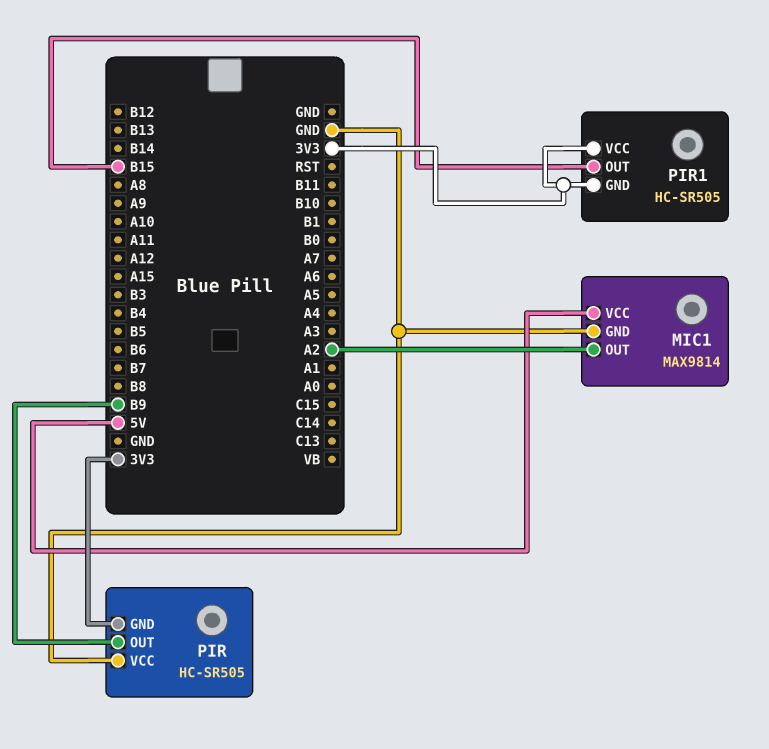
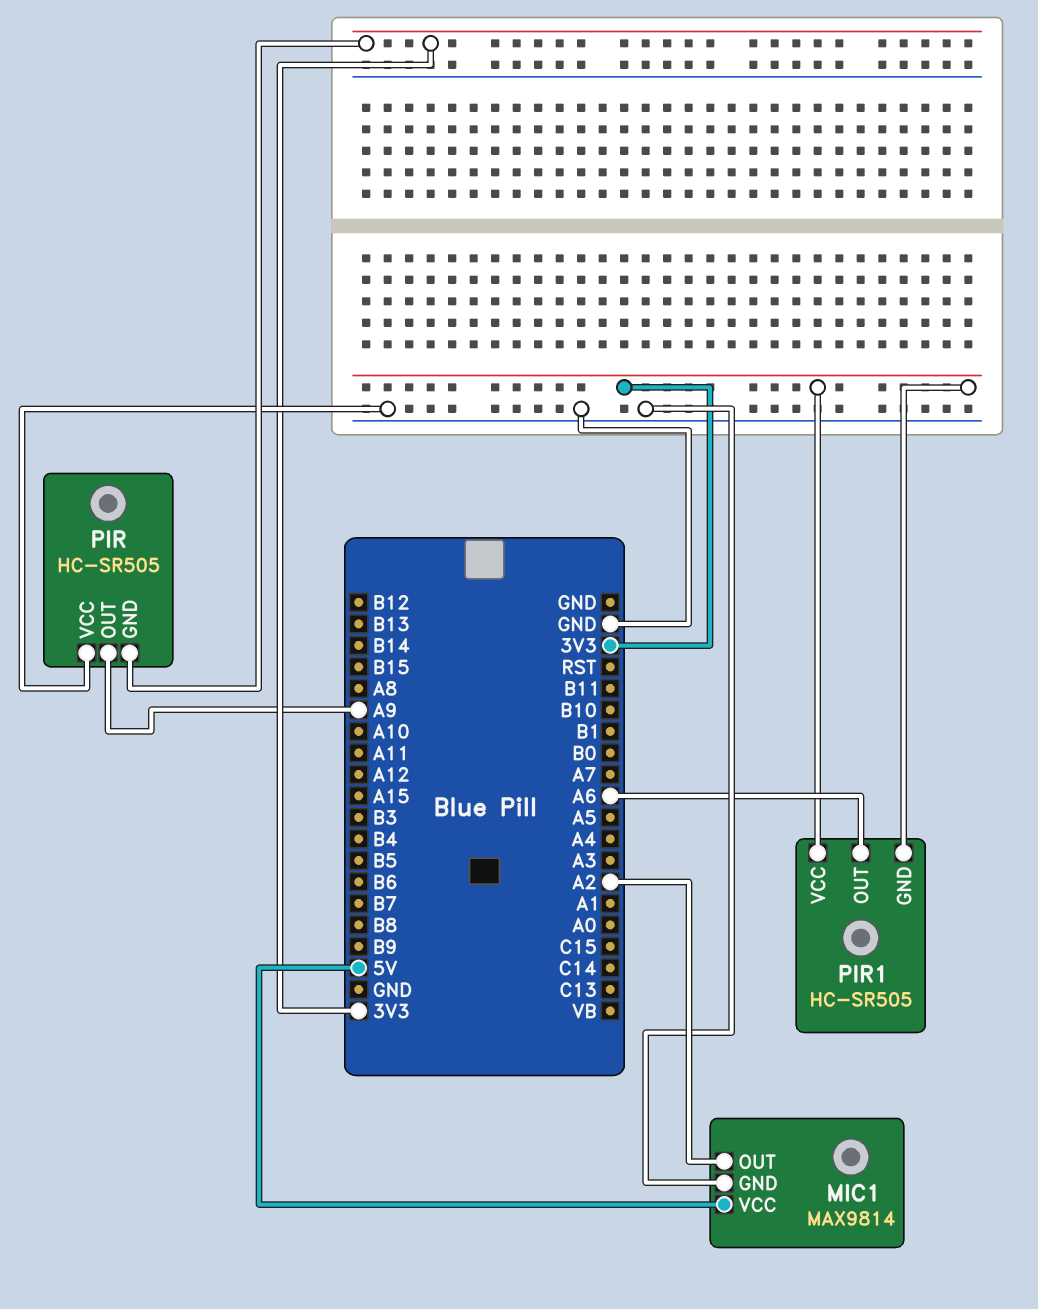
PIR pin OUT: B9 -> A9
PIR1 pin OUT: B15 -> A6

